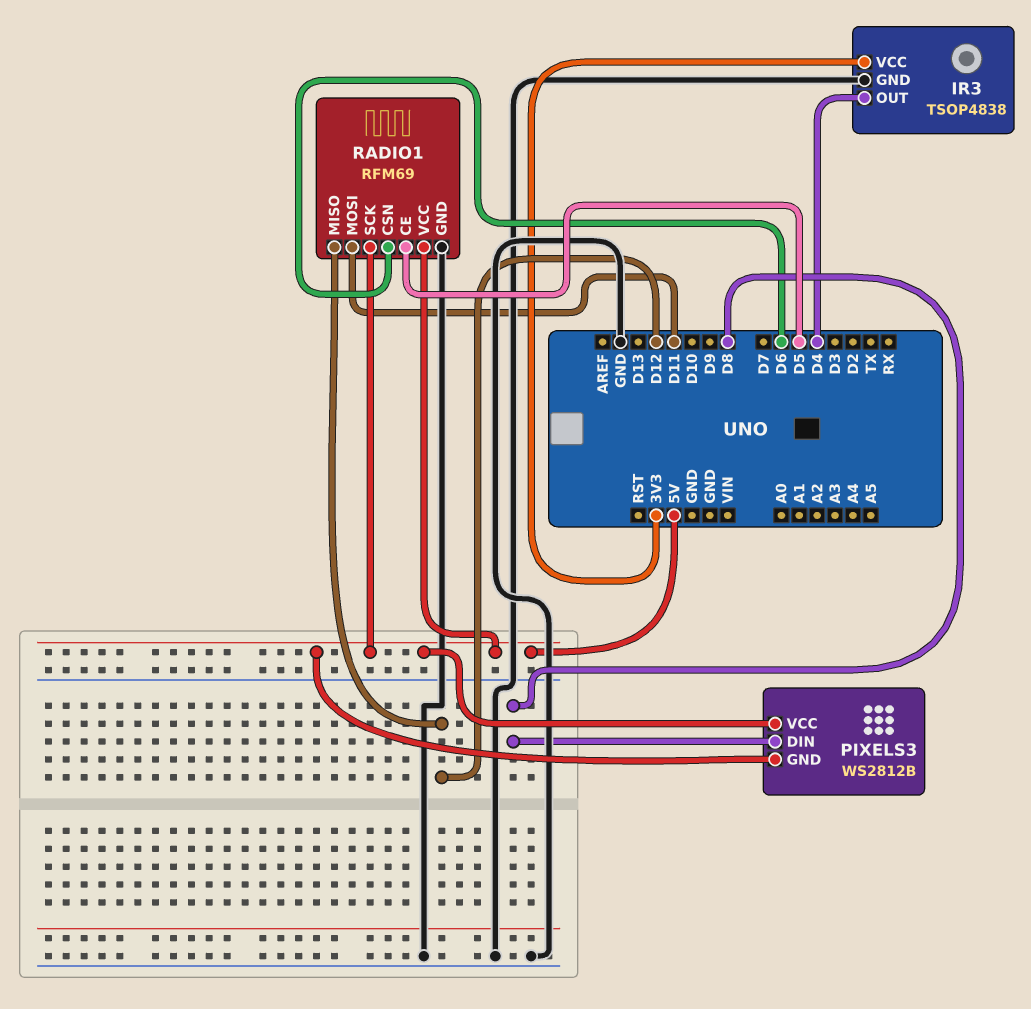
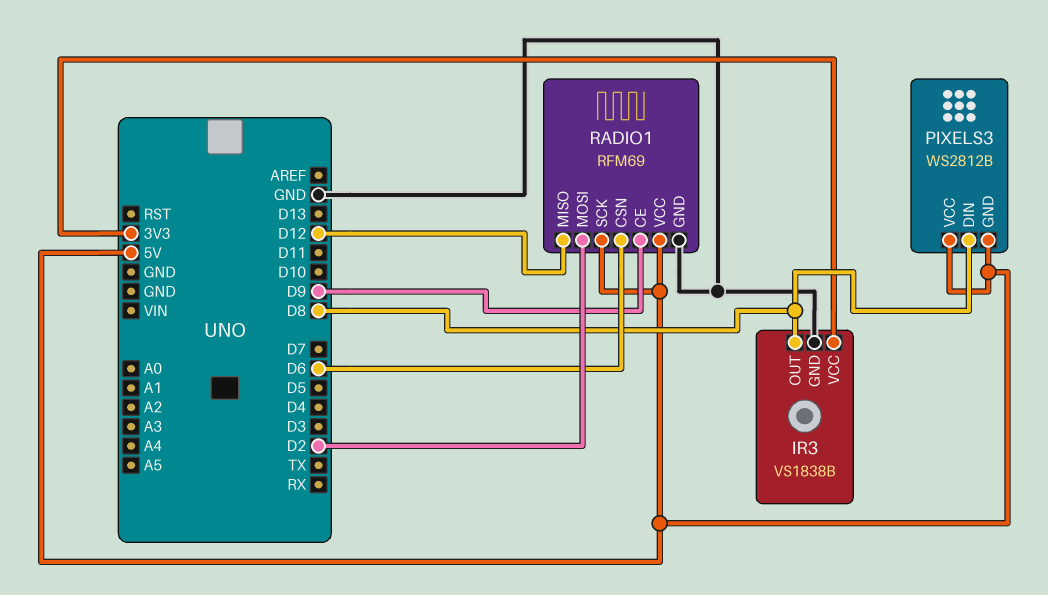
IR3: TSOP4838 -> VS1838B
IR3 pin OUT: D4 -> D8
RADIO1 pin CE: D5 -> D9
RADIO1 pin MOSI: D11 -> D2

